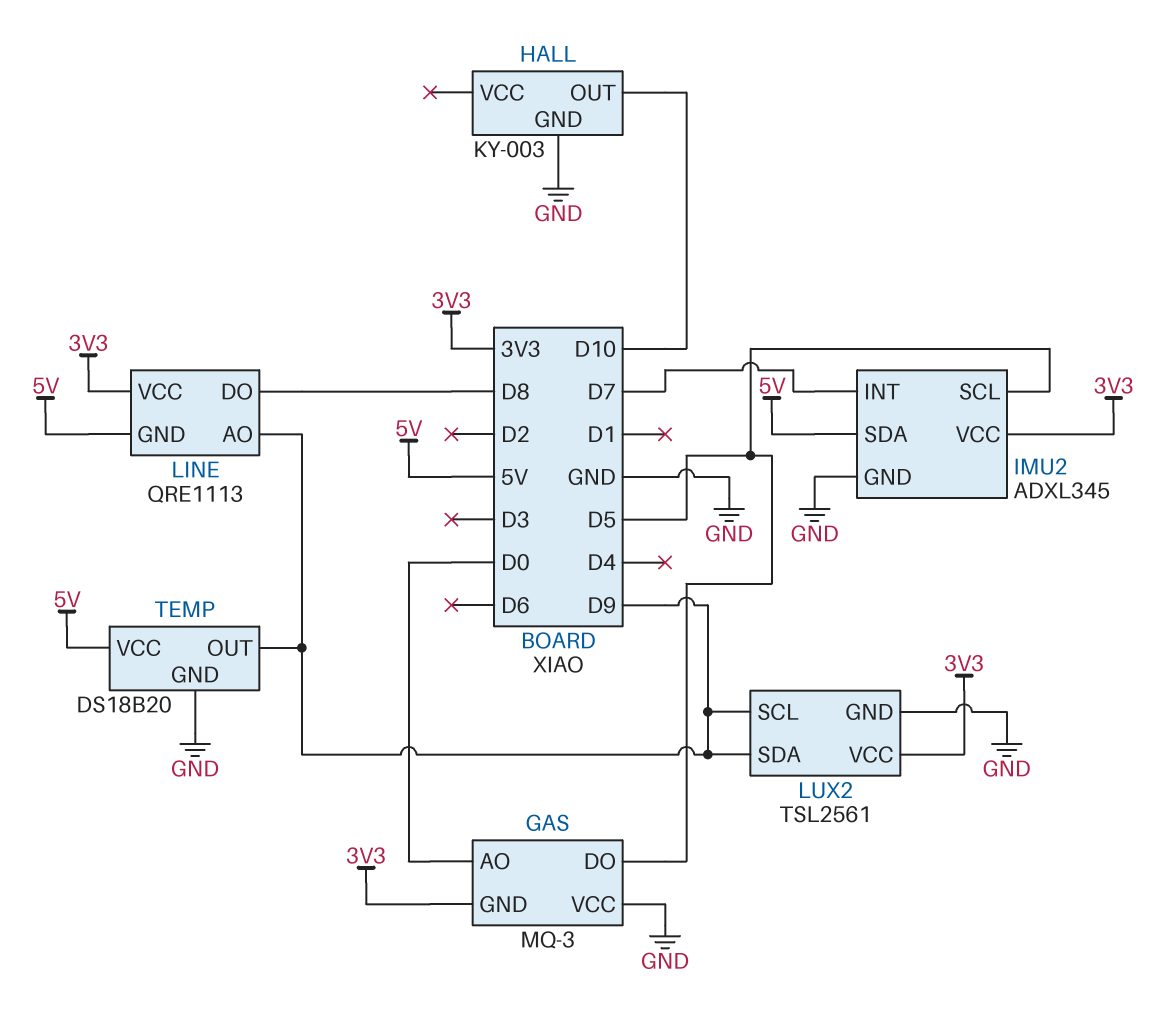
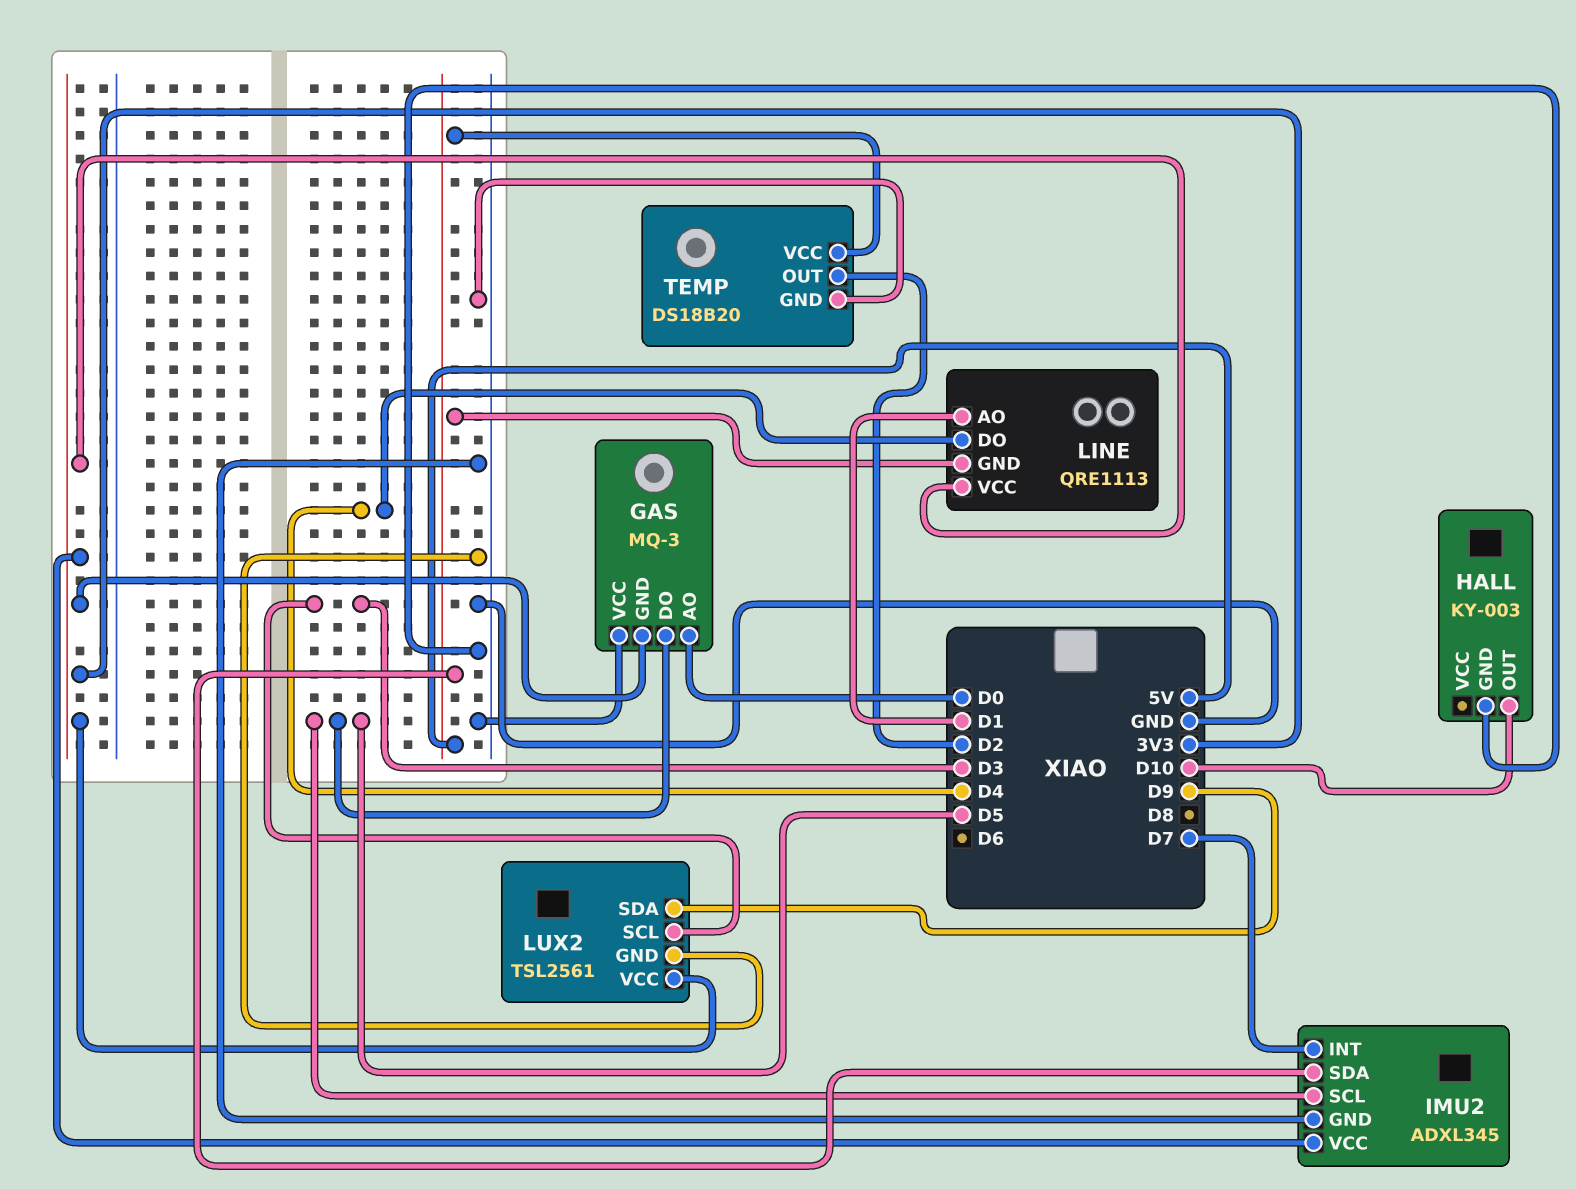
LINE pin AO: D9 -> D1
LINE pin DO: D8 -> D4
LUX2 pin SCL: D9 -> D3
TEMP pin OUT: D9 -> D2

